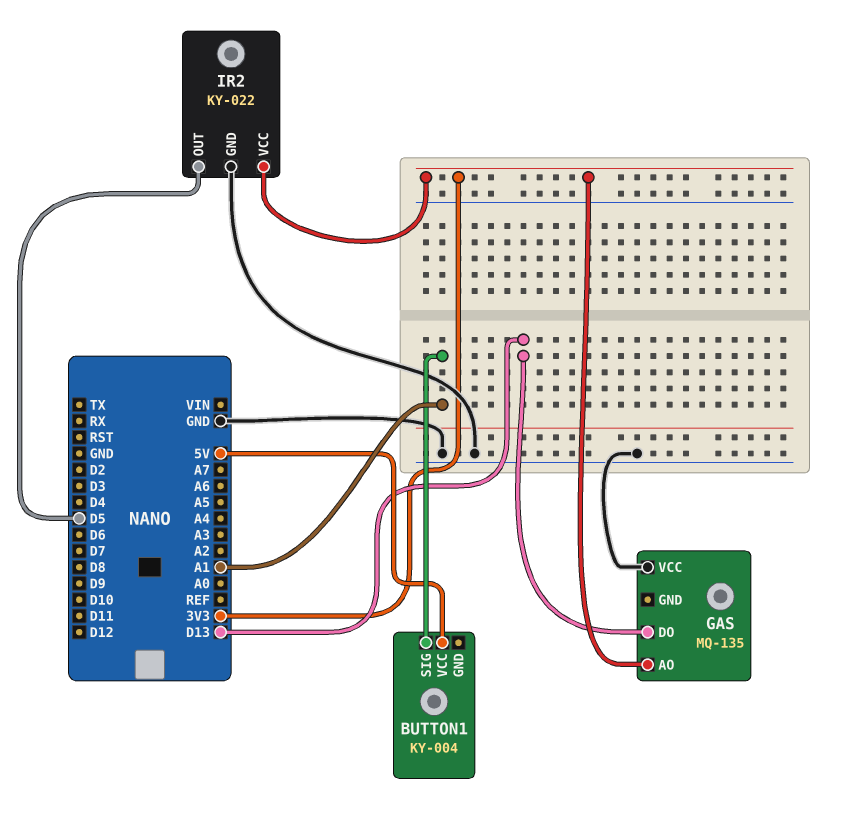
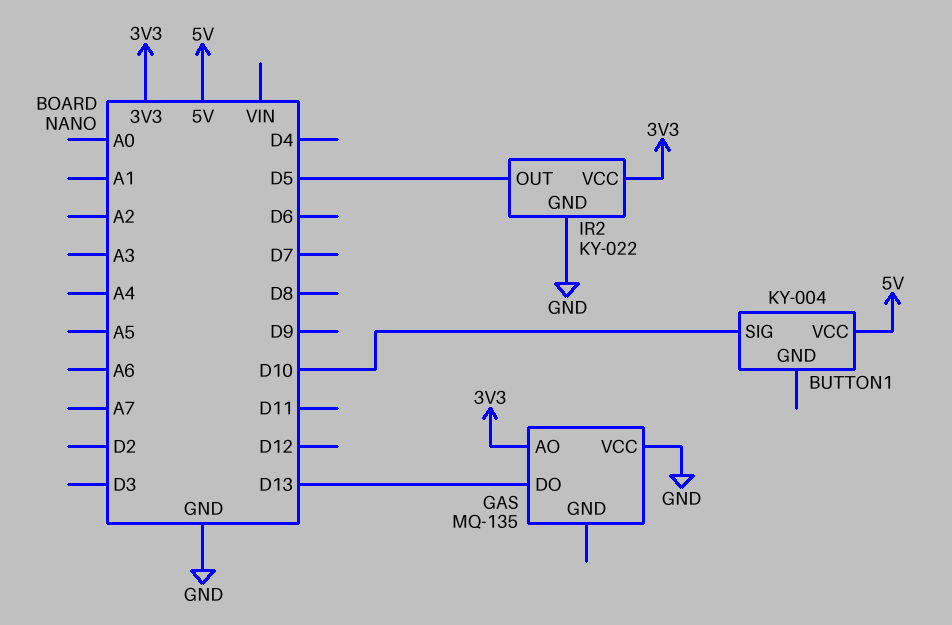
BUTTON1 pin SIG: A1 -> D10

